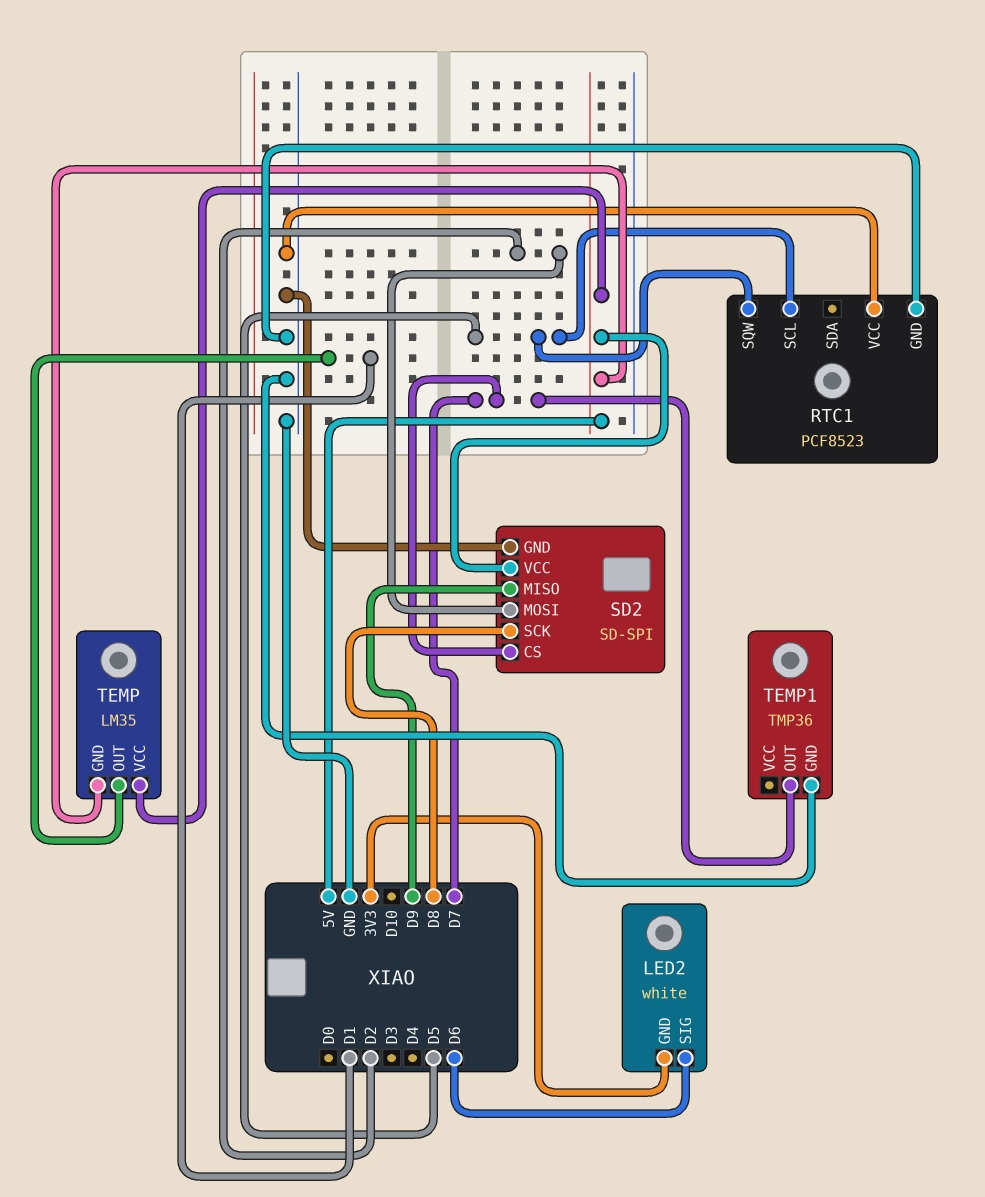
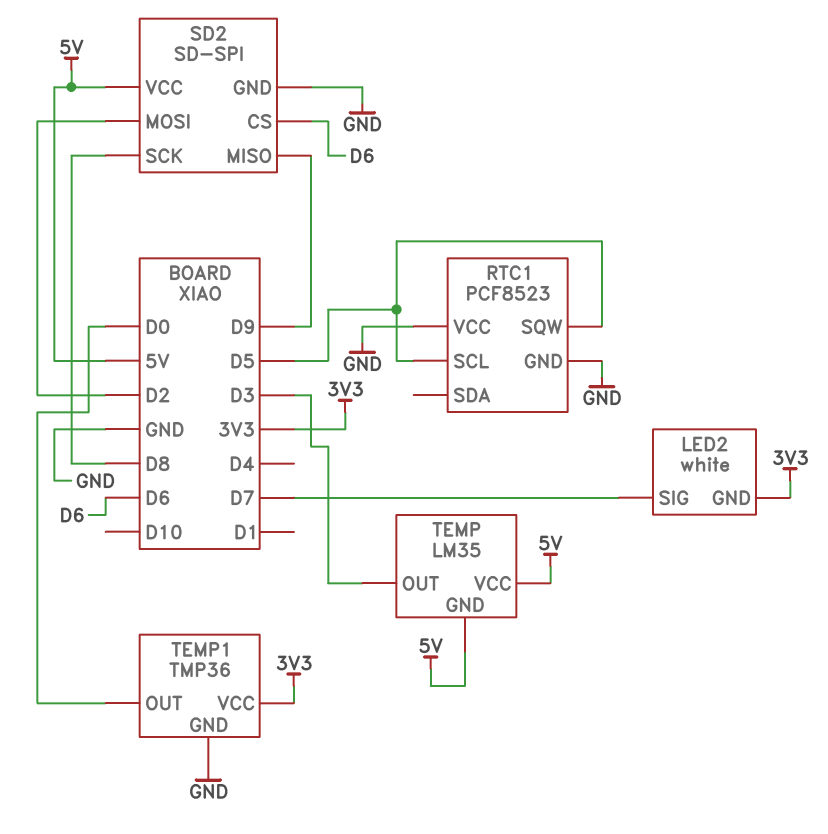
LED2 pin SIG: D6 -> D7
SD2 pin CS: D7 -> D6
TEMP pin OUT: D1 -> D3
TEMP1 pin OUT: D7 -> D0
TEMP1 pin VCC: none -> 3V3

